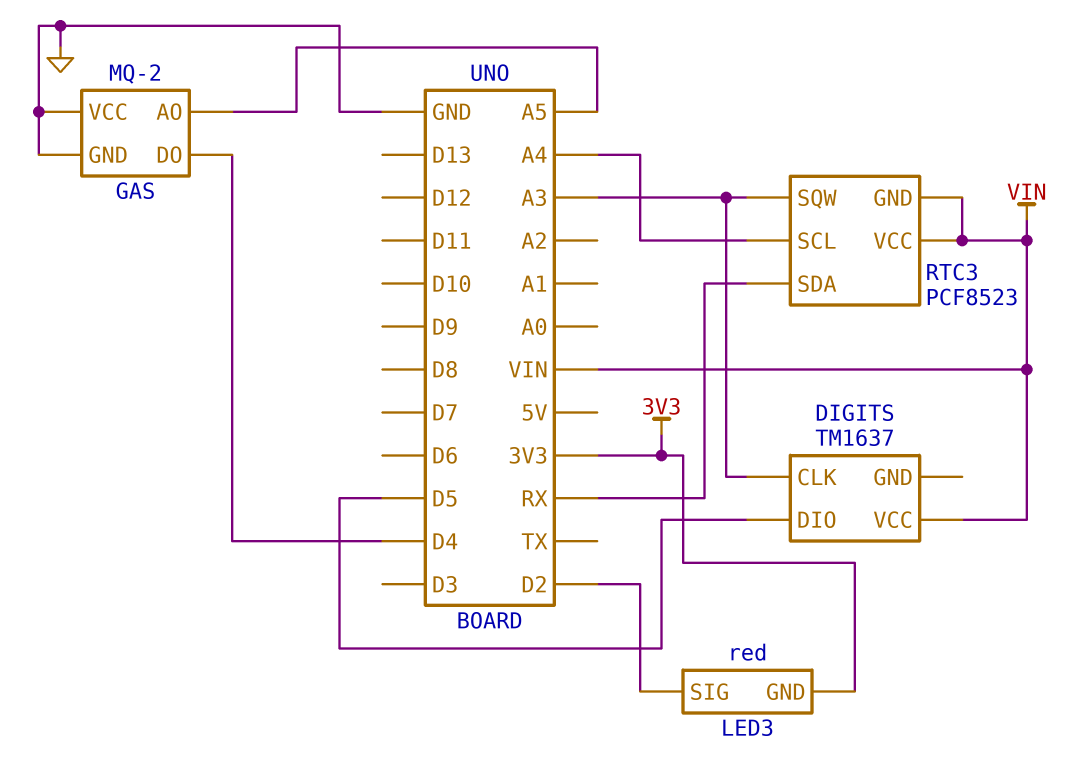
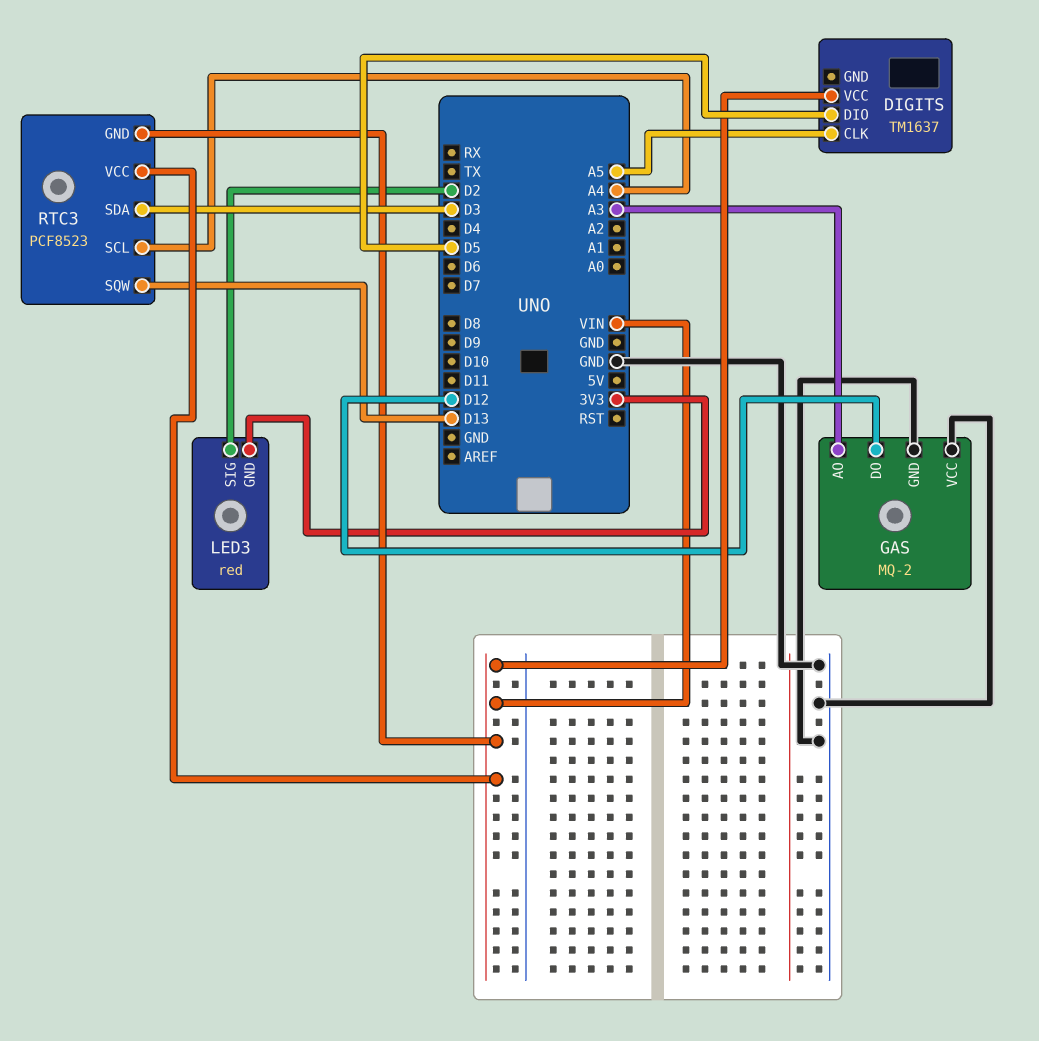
DIGITS pin CLK: A3 -> A5
GAS pin AO: A5 -> A3
GAS pin DO: D4 -> D12
RTC3 pin SDA: RX -> D3
RTC3 pin SQW: A3 -> D13

